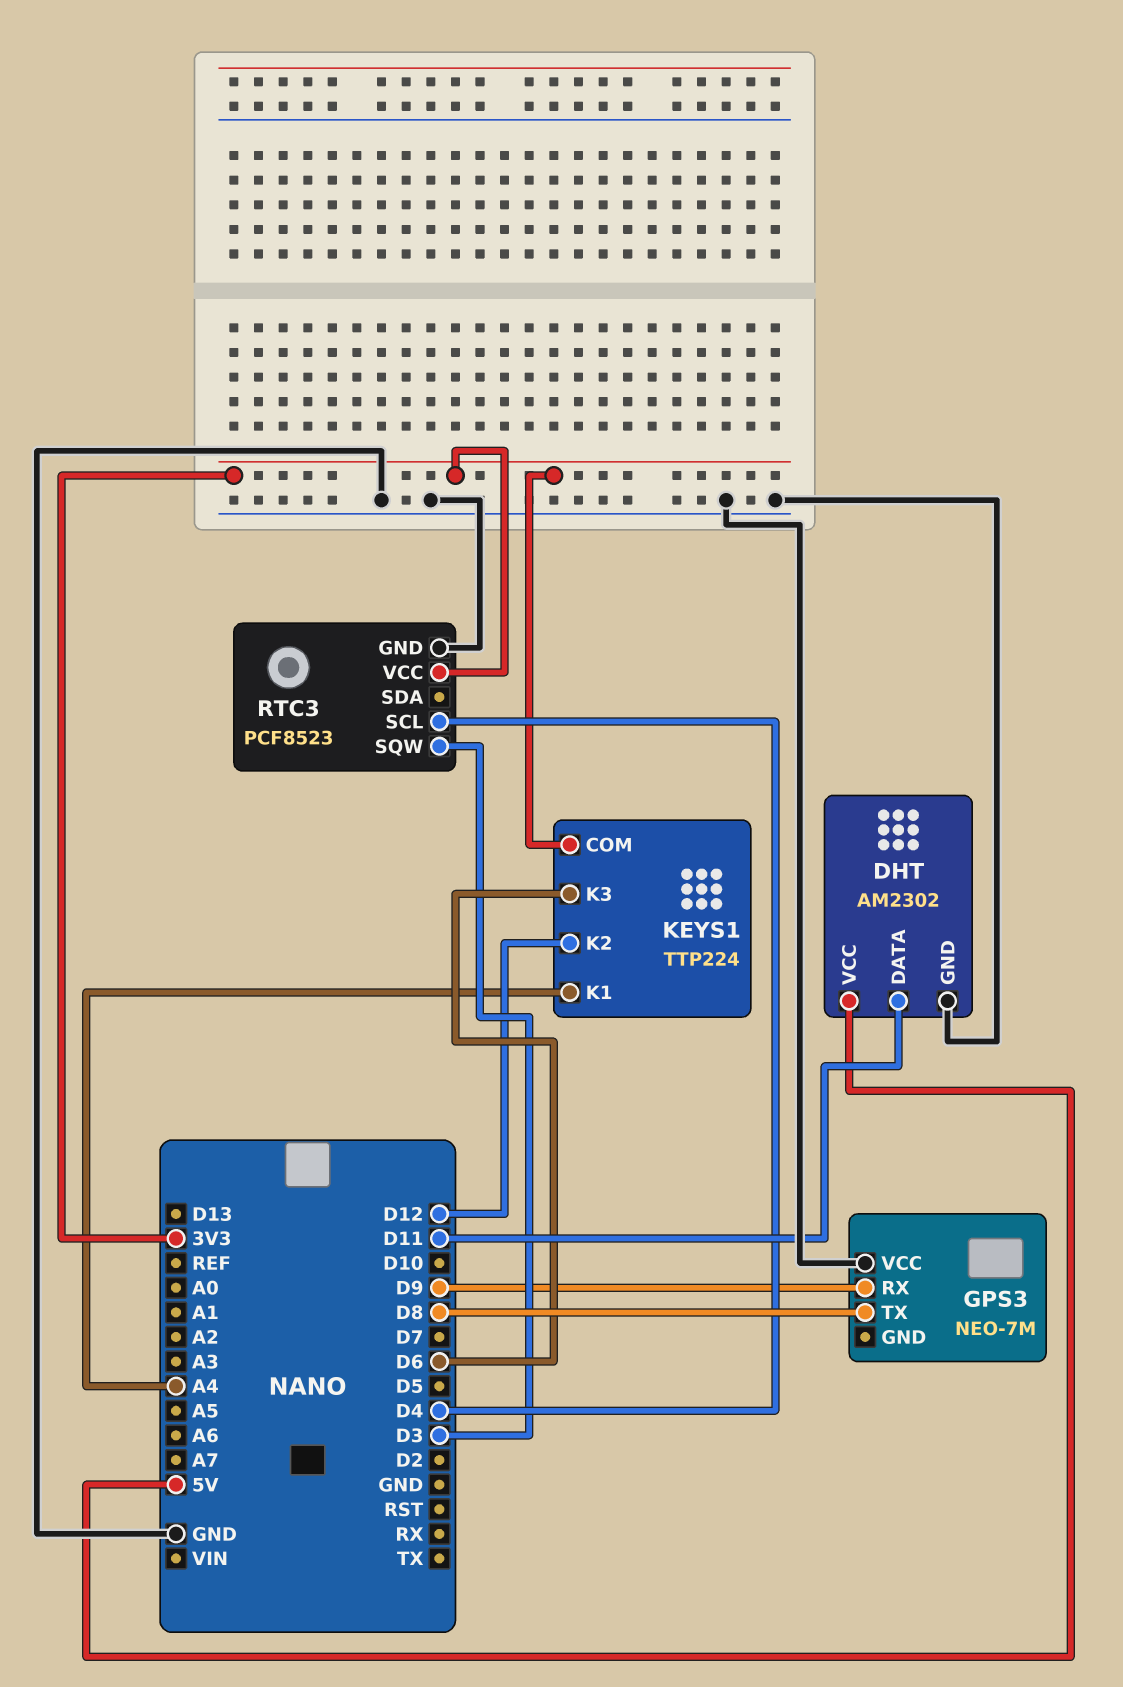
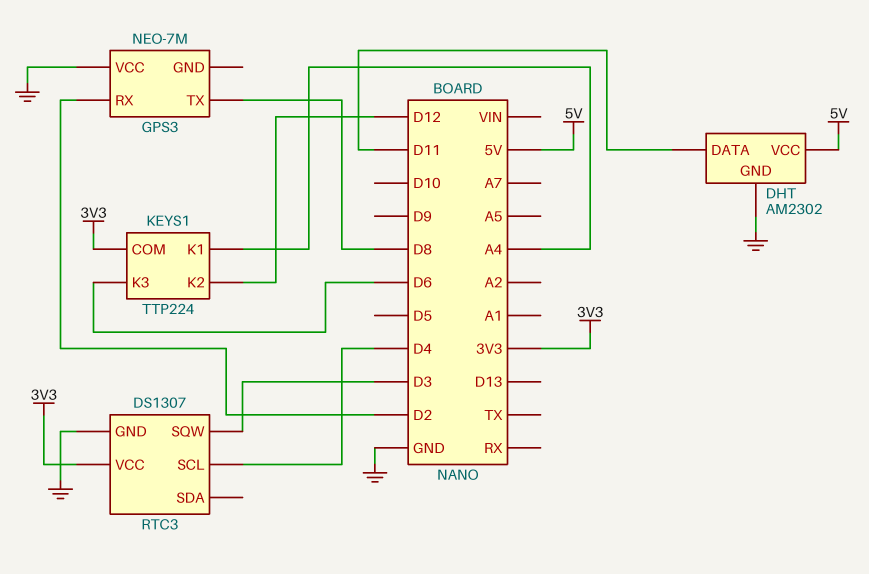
GPS3 pin RX: D9 -> D2
RTC3: PCF8523 -> DS1307

